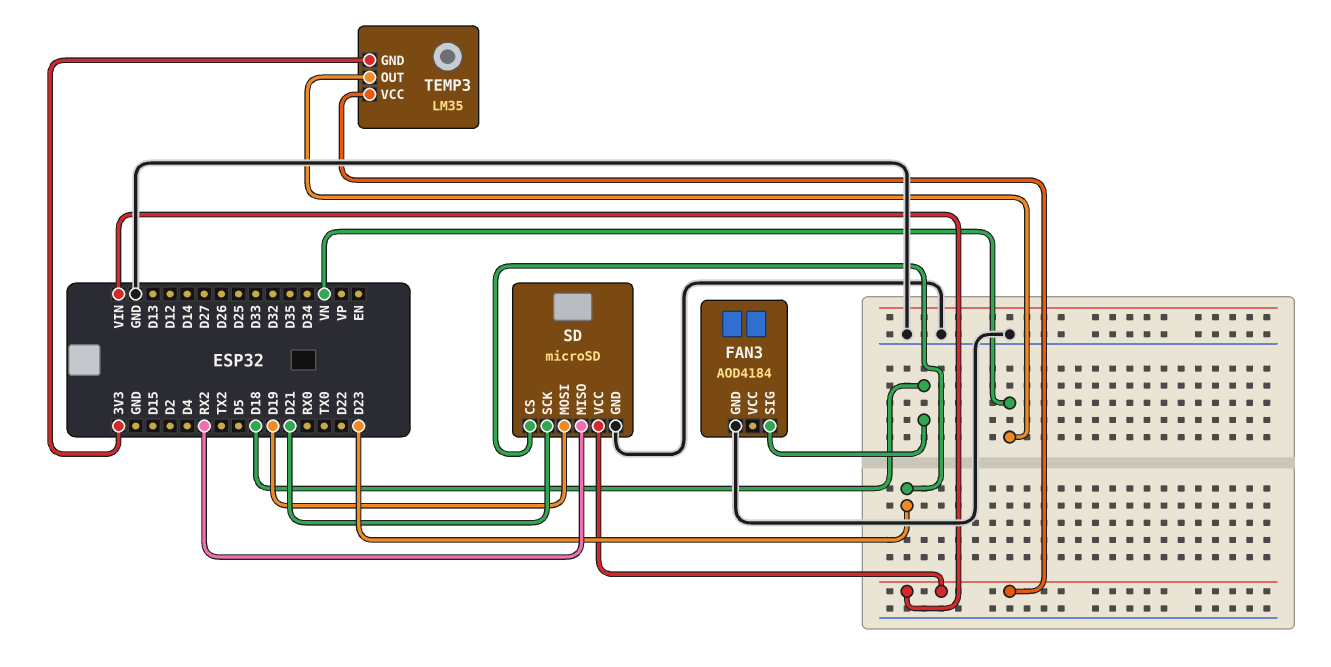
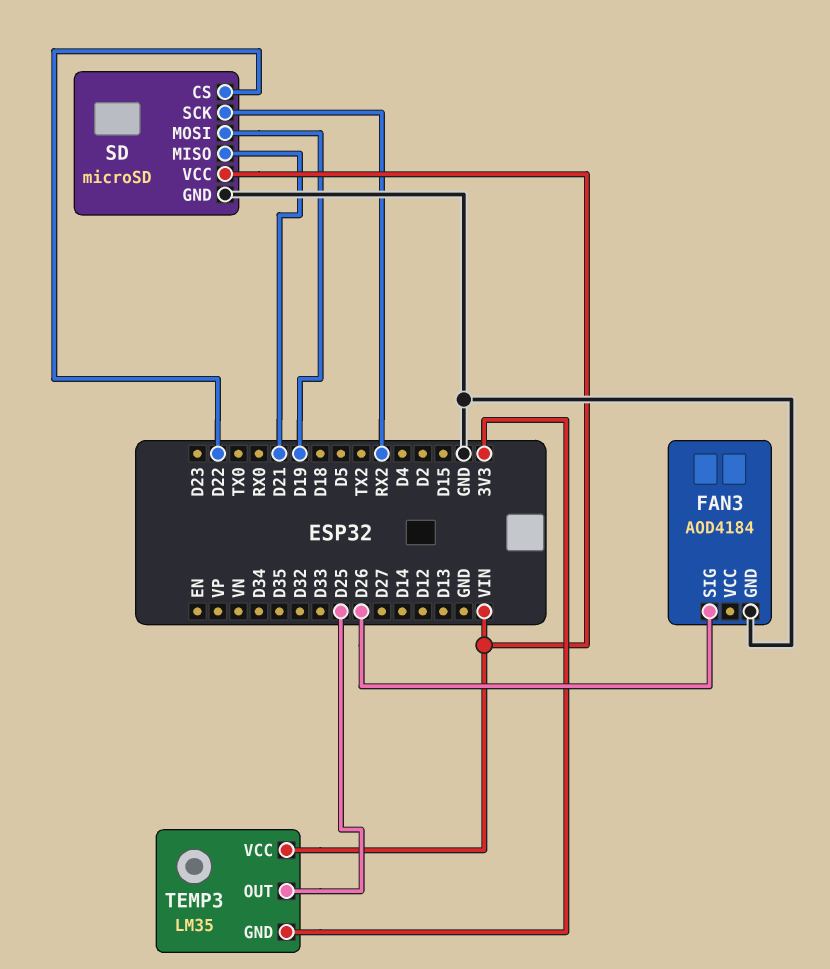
FAN3 pin SIG: D18 -> D26
SD pin CS: D23 -> D22
SD pin MISO: RX2 -> D21
SD pin SCK: D21 -> RX2
TEMP3 pin OUT: VN -> D25

